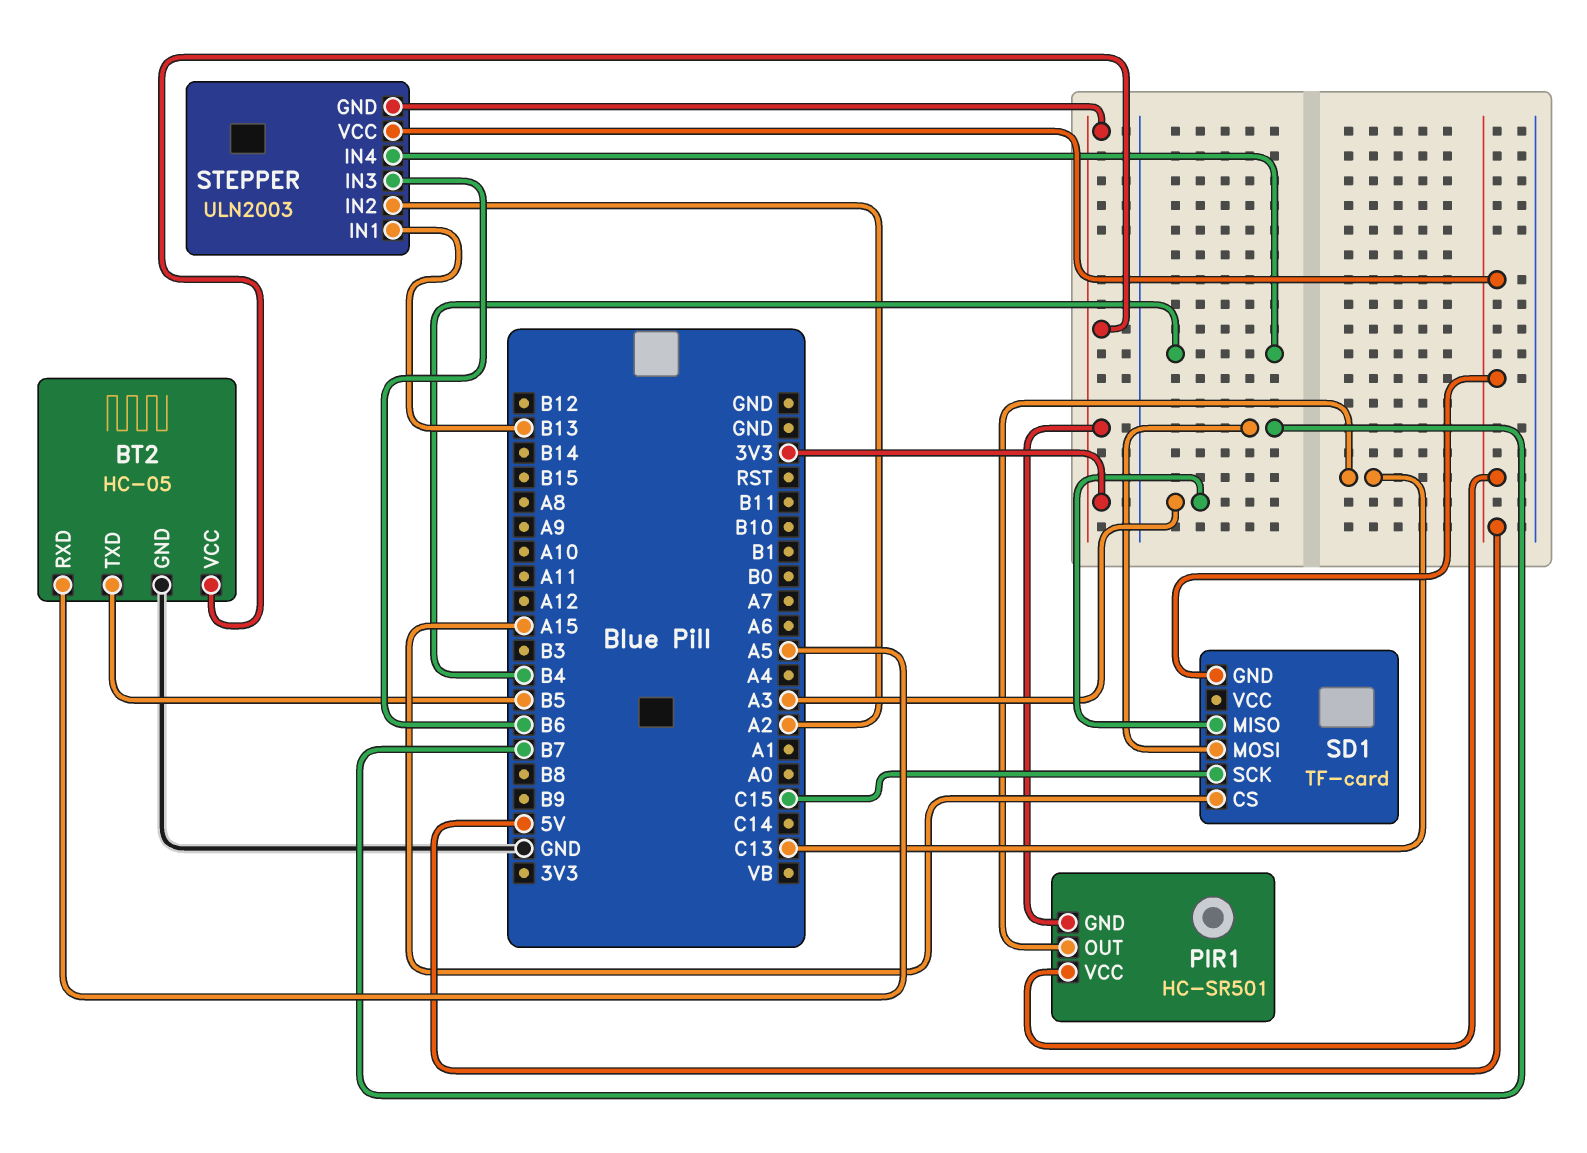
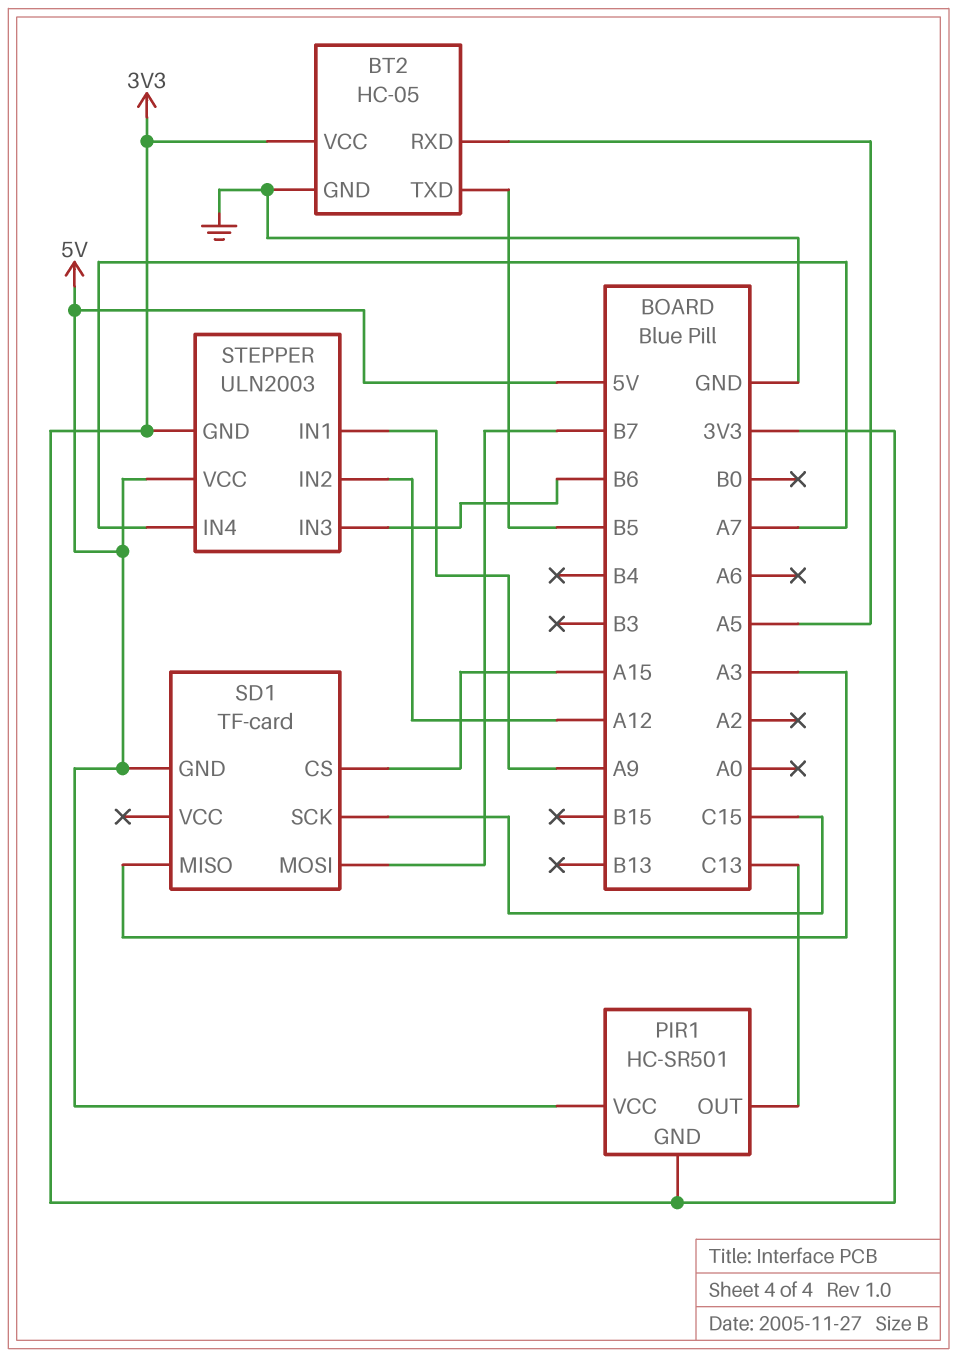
STEPPER pin IN1: B13 -> A9
STEPPER pin IN2: A2 -> A12
STEPPER pin IN4: B4 -> A7

